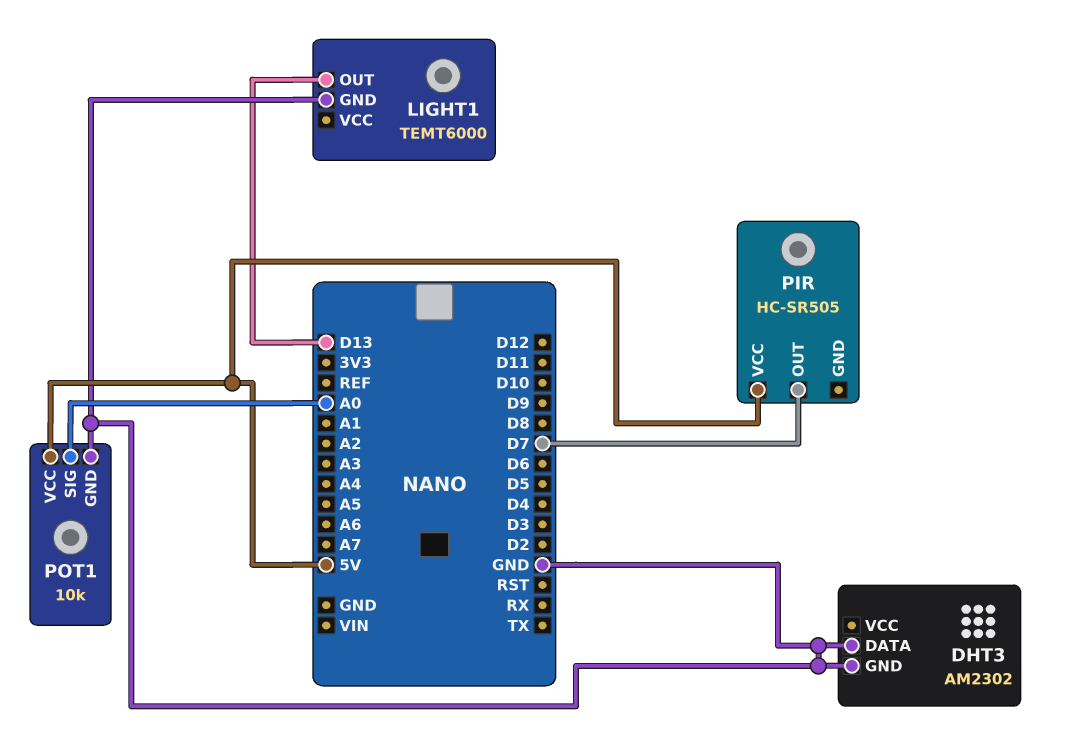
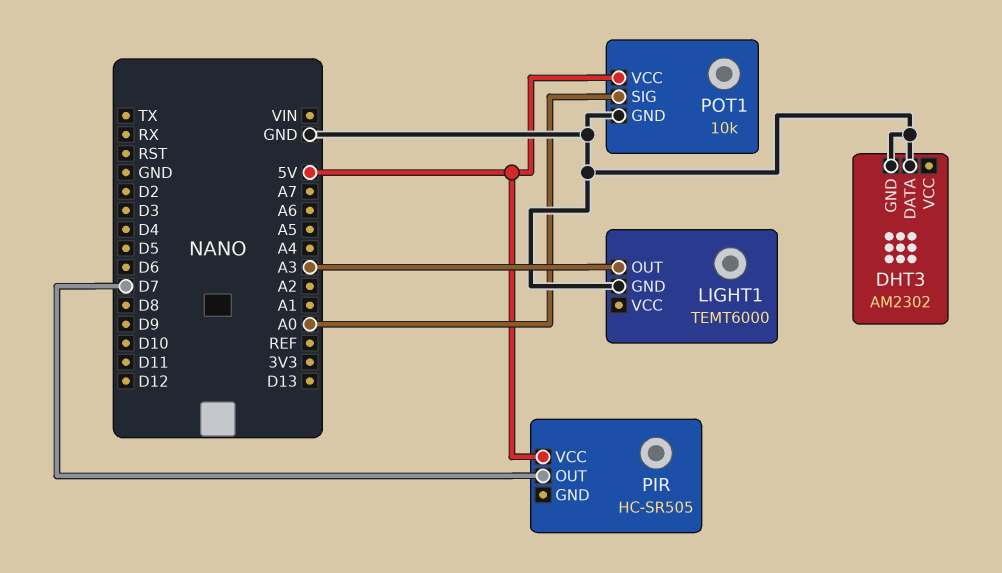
LIGHT1 pin OUT: D13 -> A3

